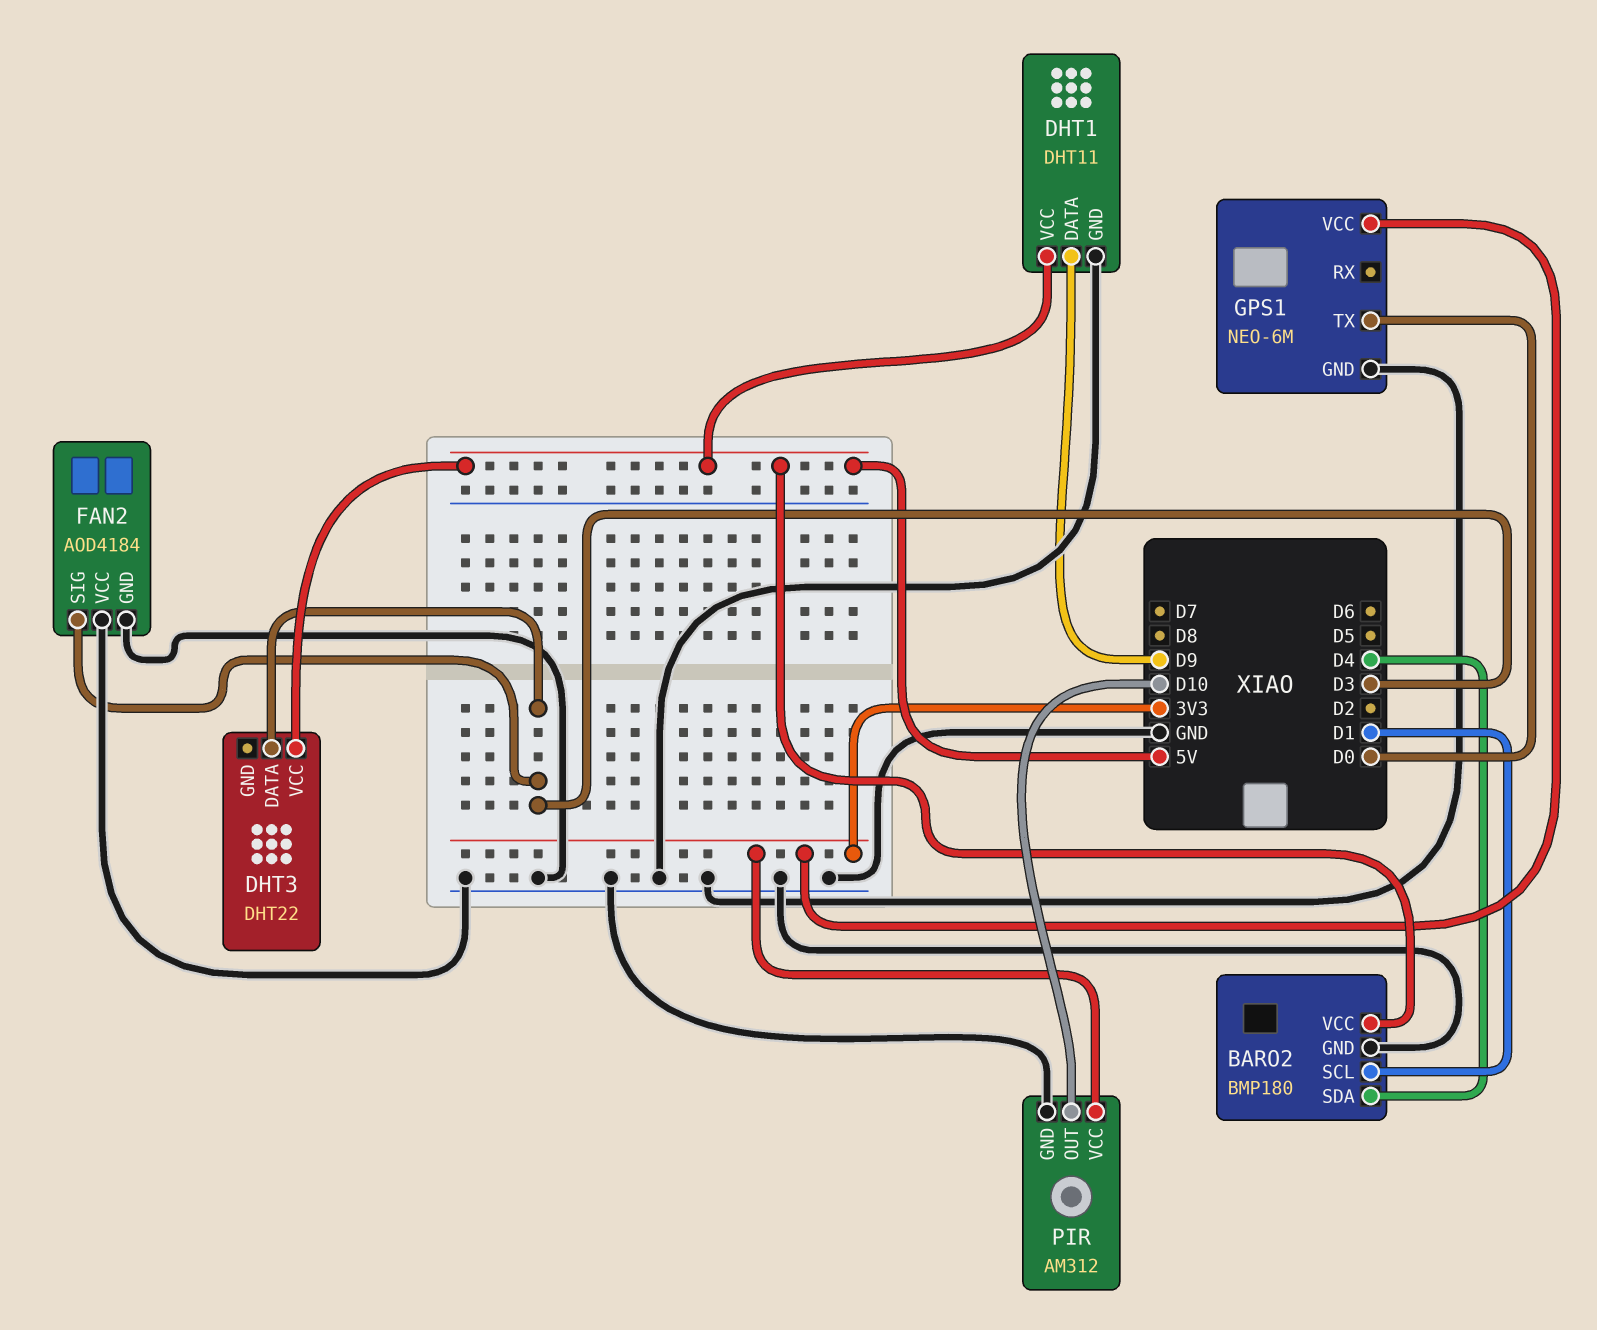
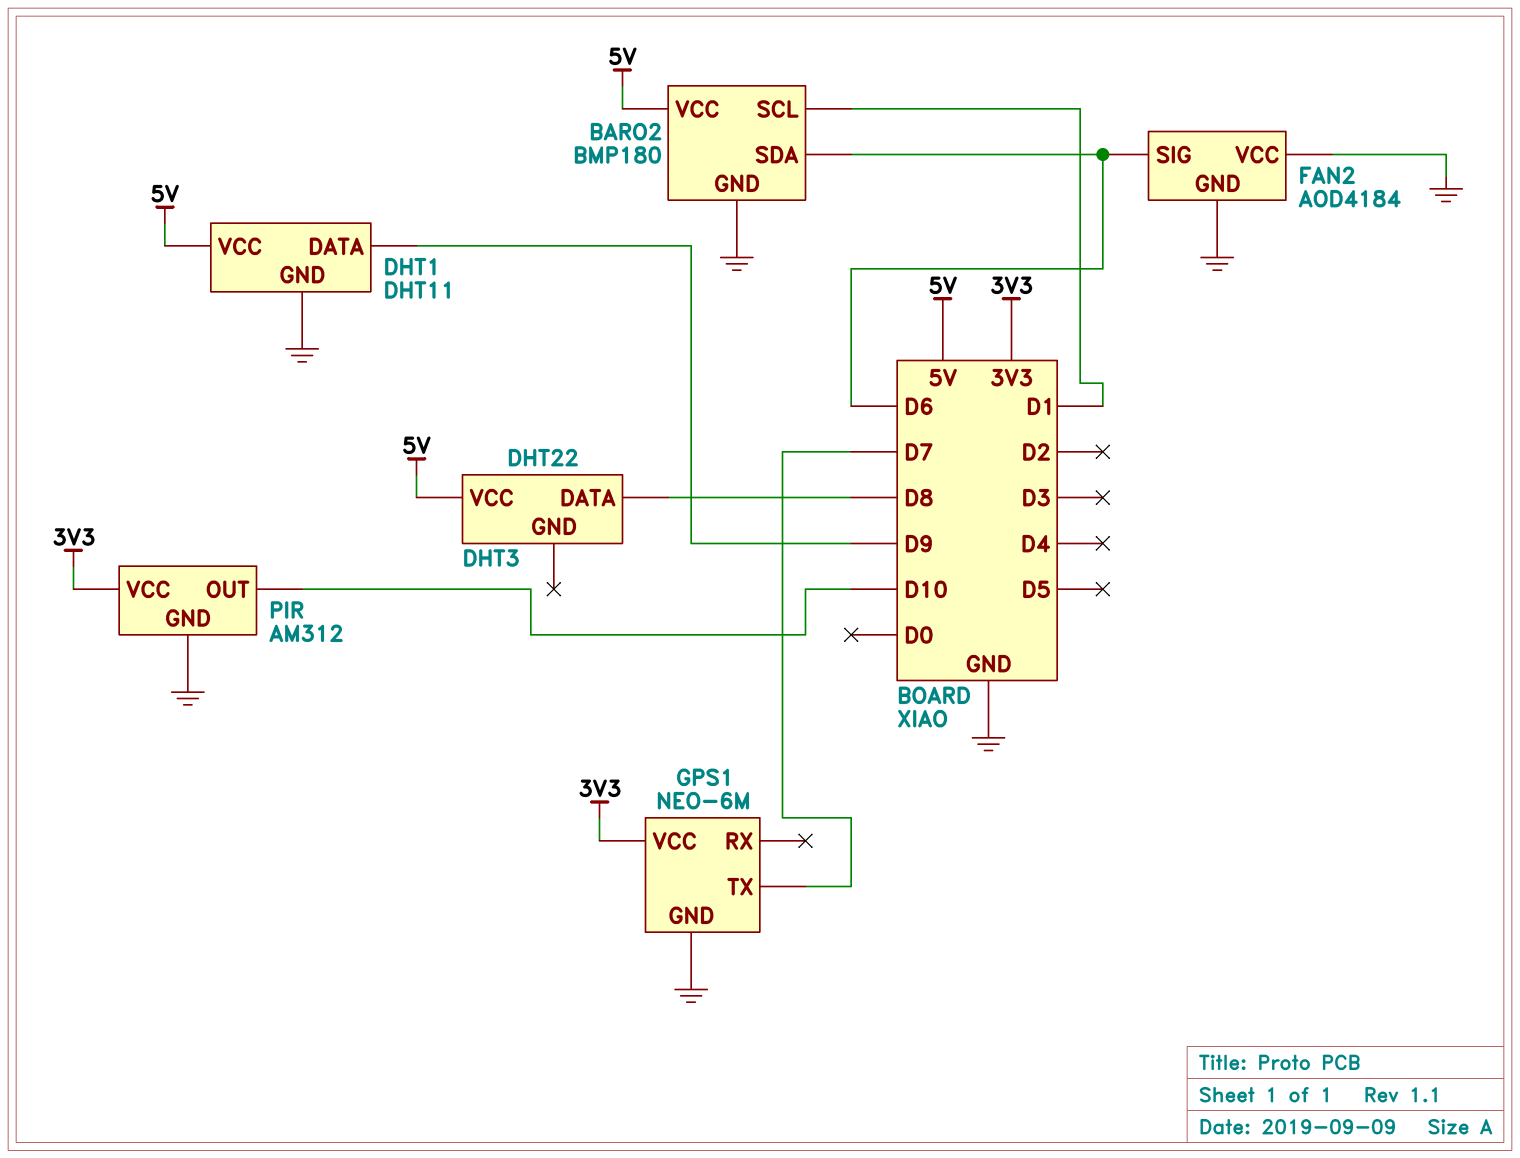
BARO2 pin SDA: D4 -> D6
DHT3 pin DATA: D3 -> D8
FAN2 pin SIG: D3 -> D6
GPS1 pin TX: D0 -> D7

